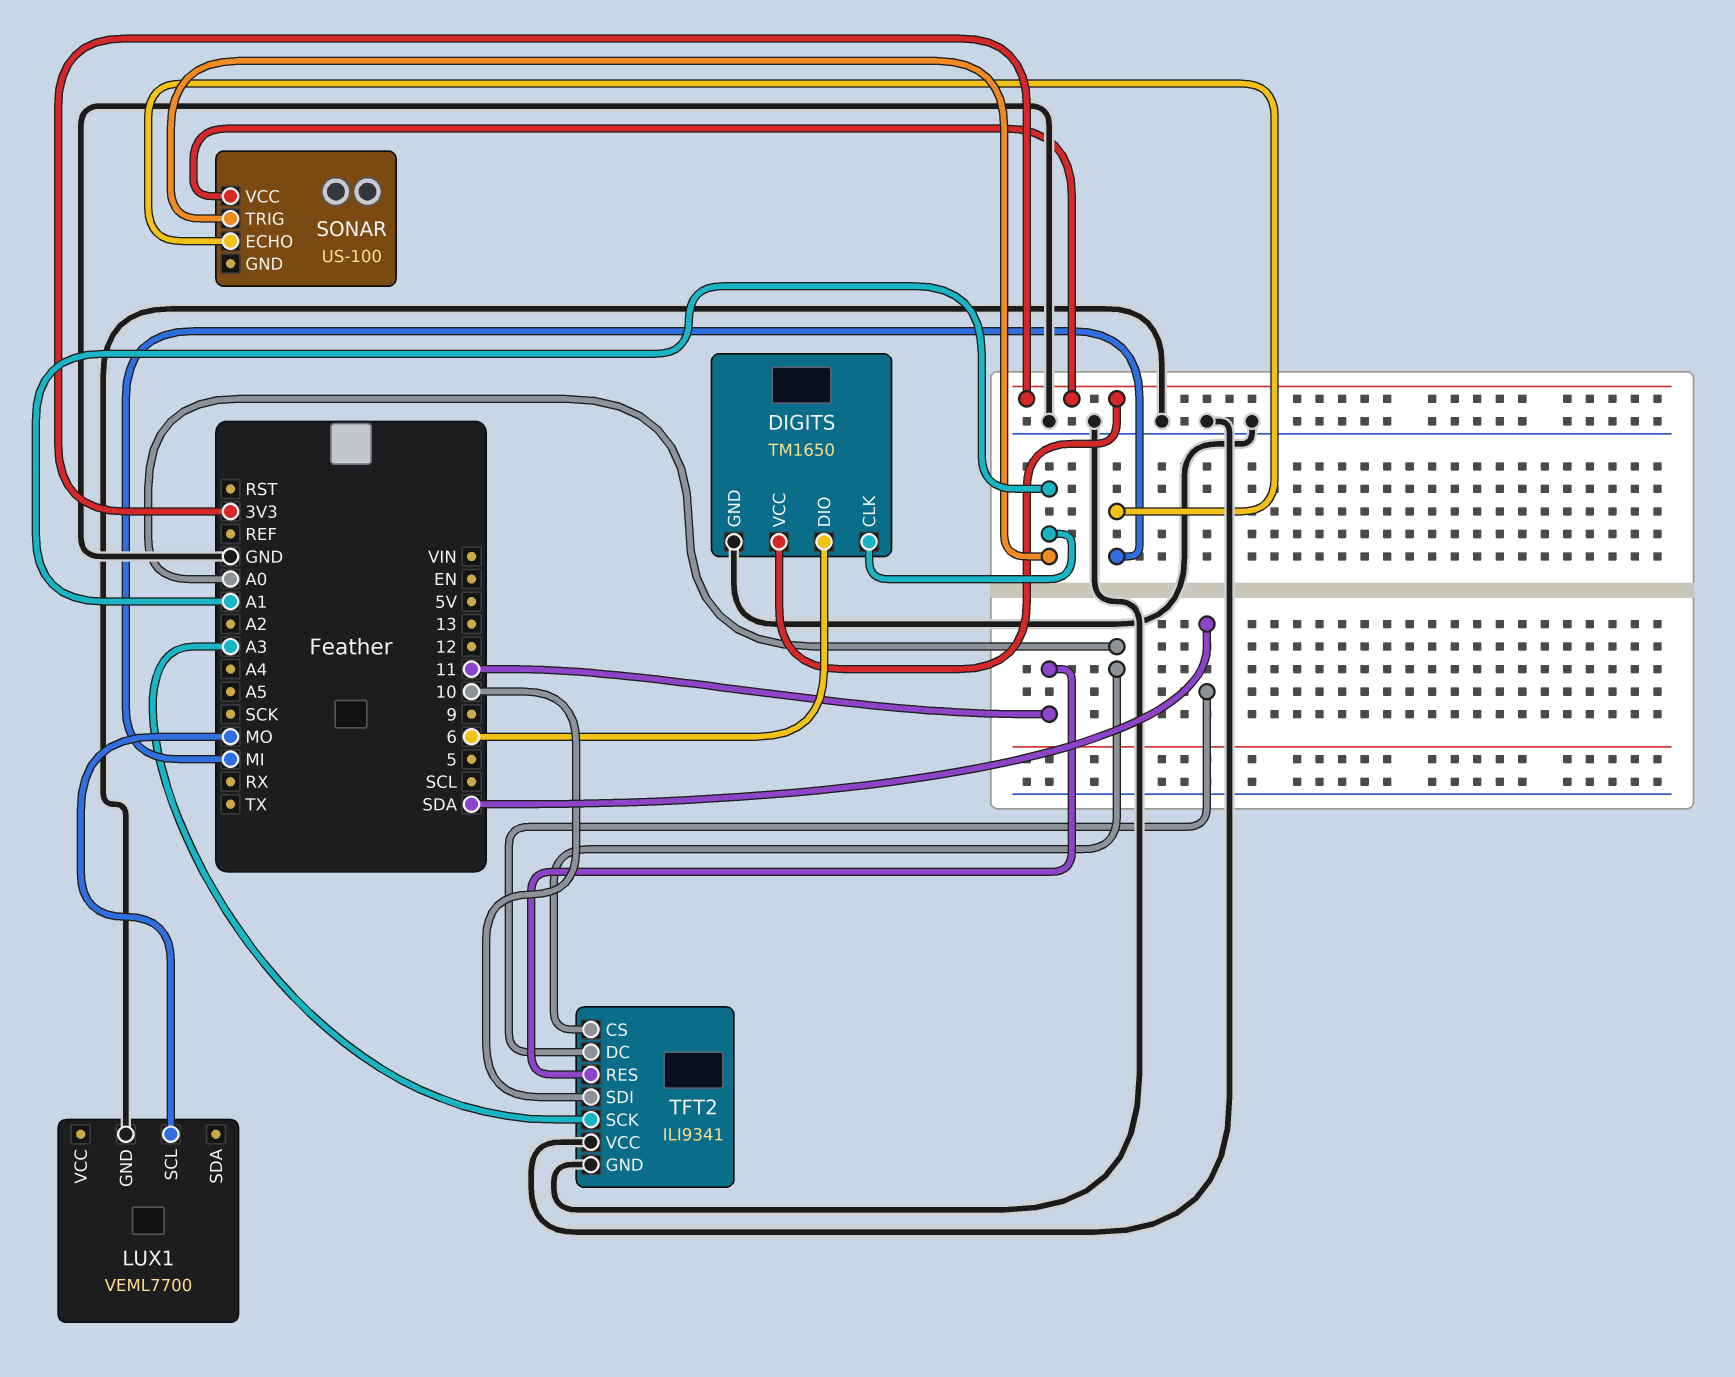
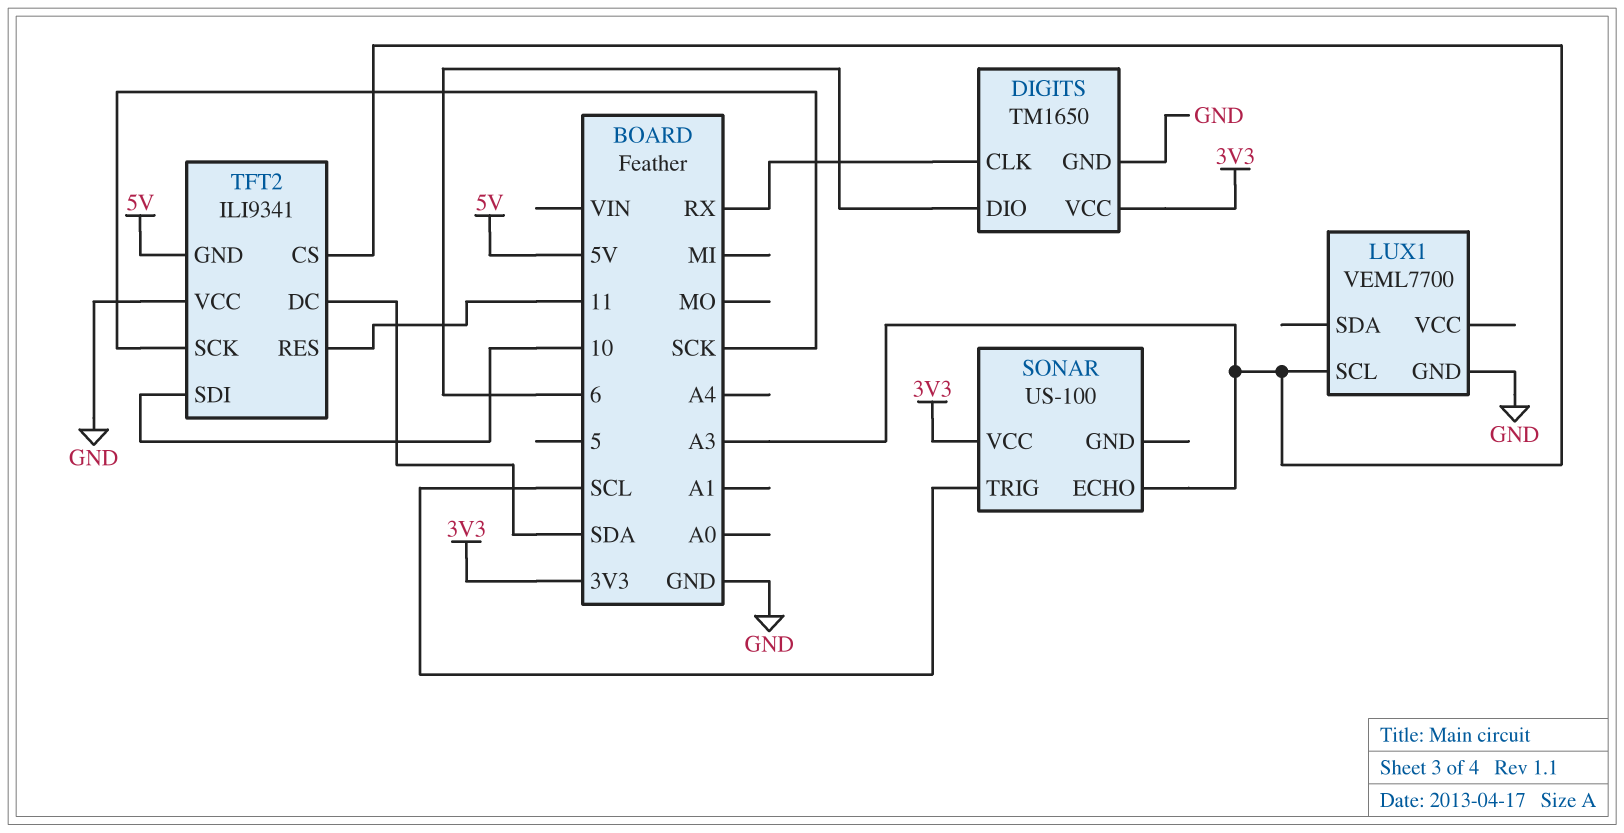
DIGITS pin CLK: A1 -> RX
LUX1 pin SCL: MO -> A3
SONAR pin ECHO: MI -> A3
SONAR pin TRIG: A1 -> SCL
TFT2 pin CS: A0 -> A3
TFT2 pin GND: GND -> 5V
TFT2 pin SCK: A3 -> SCK

